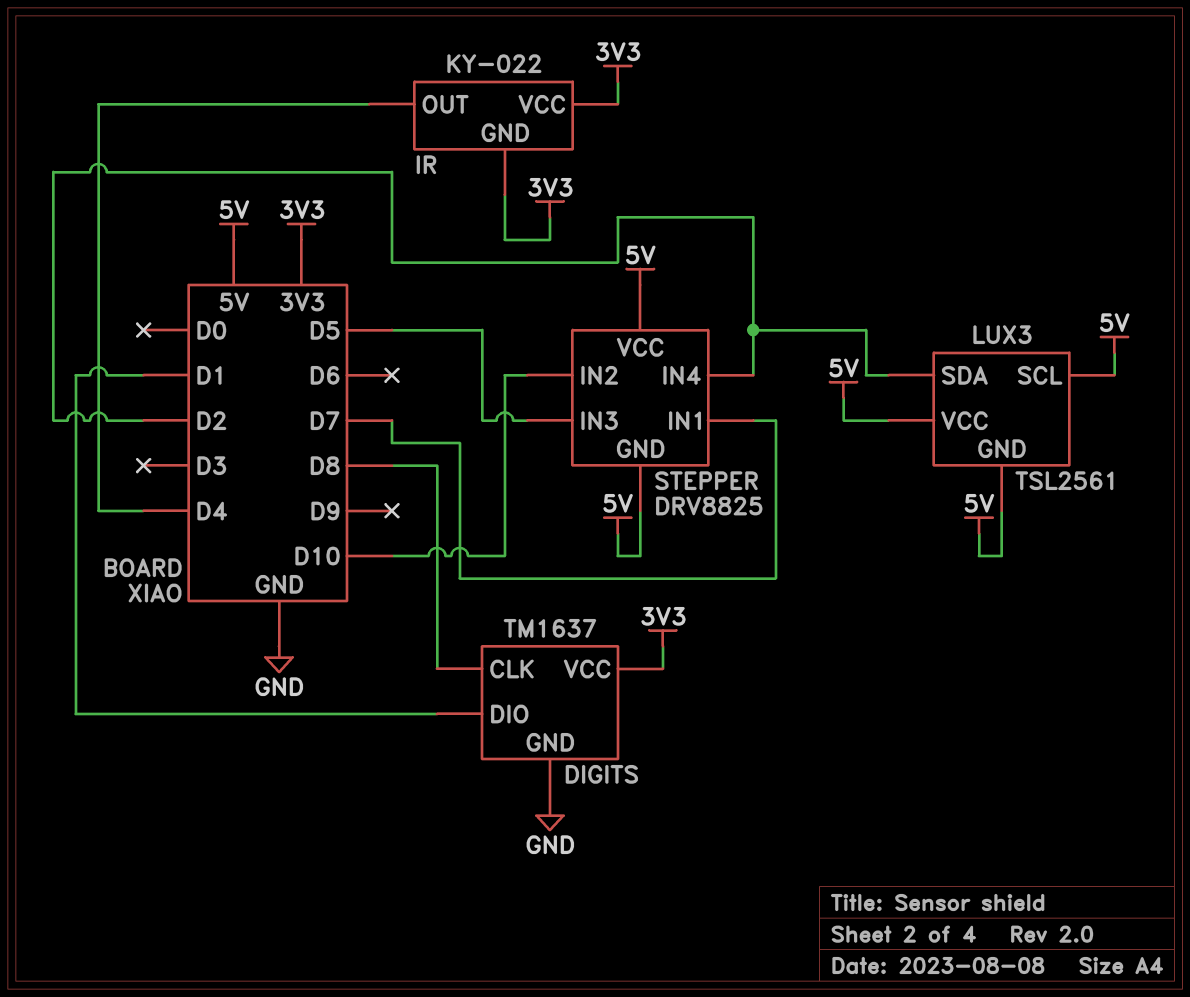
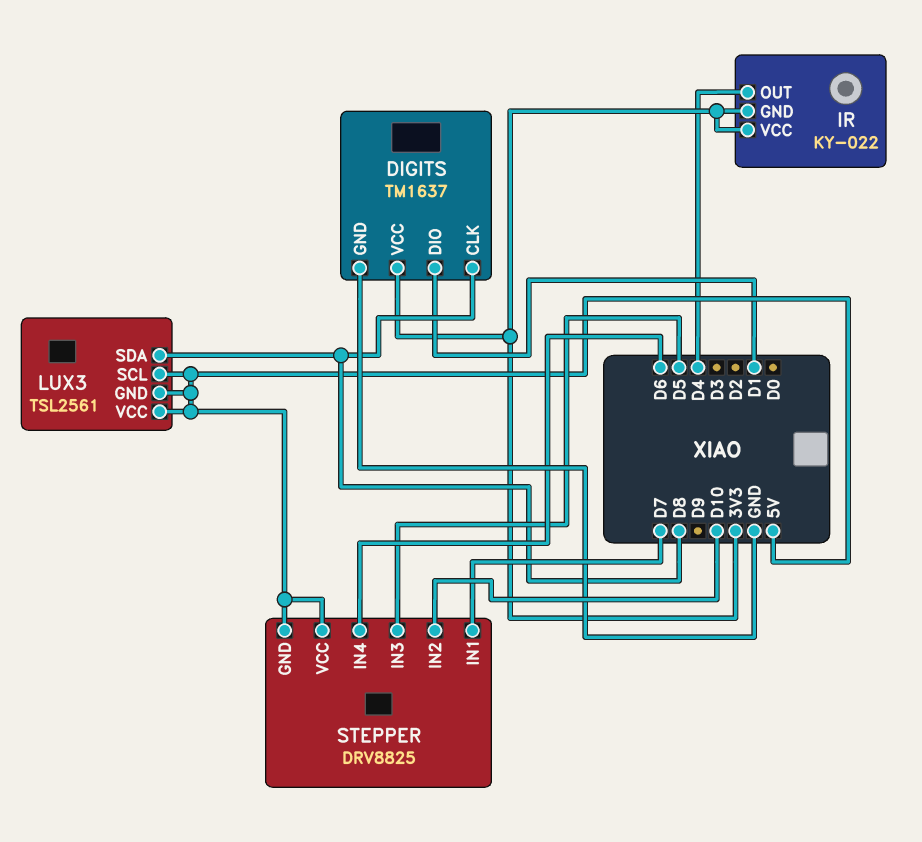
LUX3 pin SDA: D2 -> D8
STEPPER pin IN4: D2 -> D6

